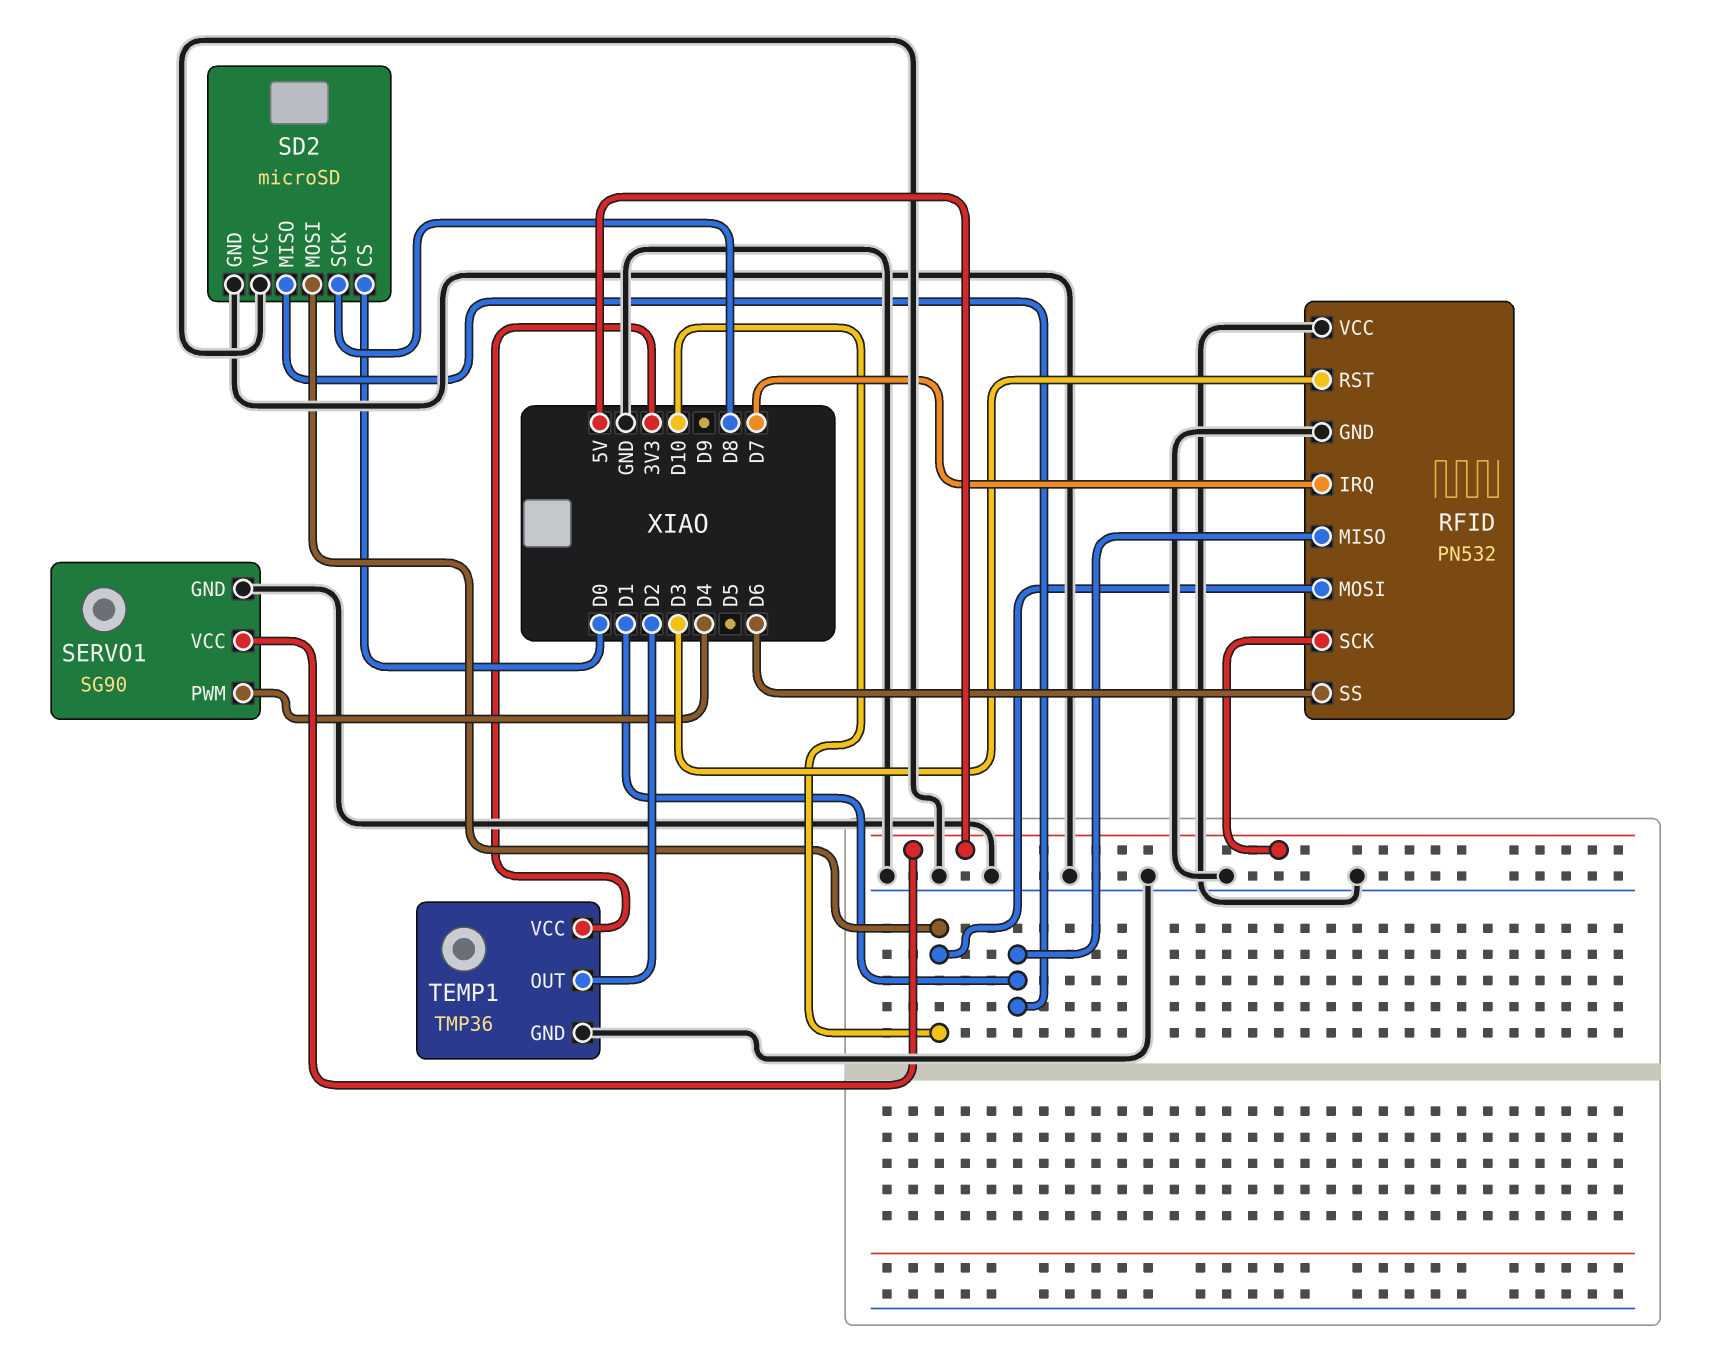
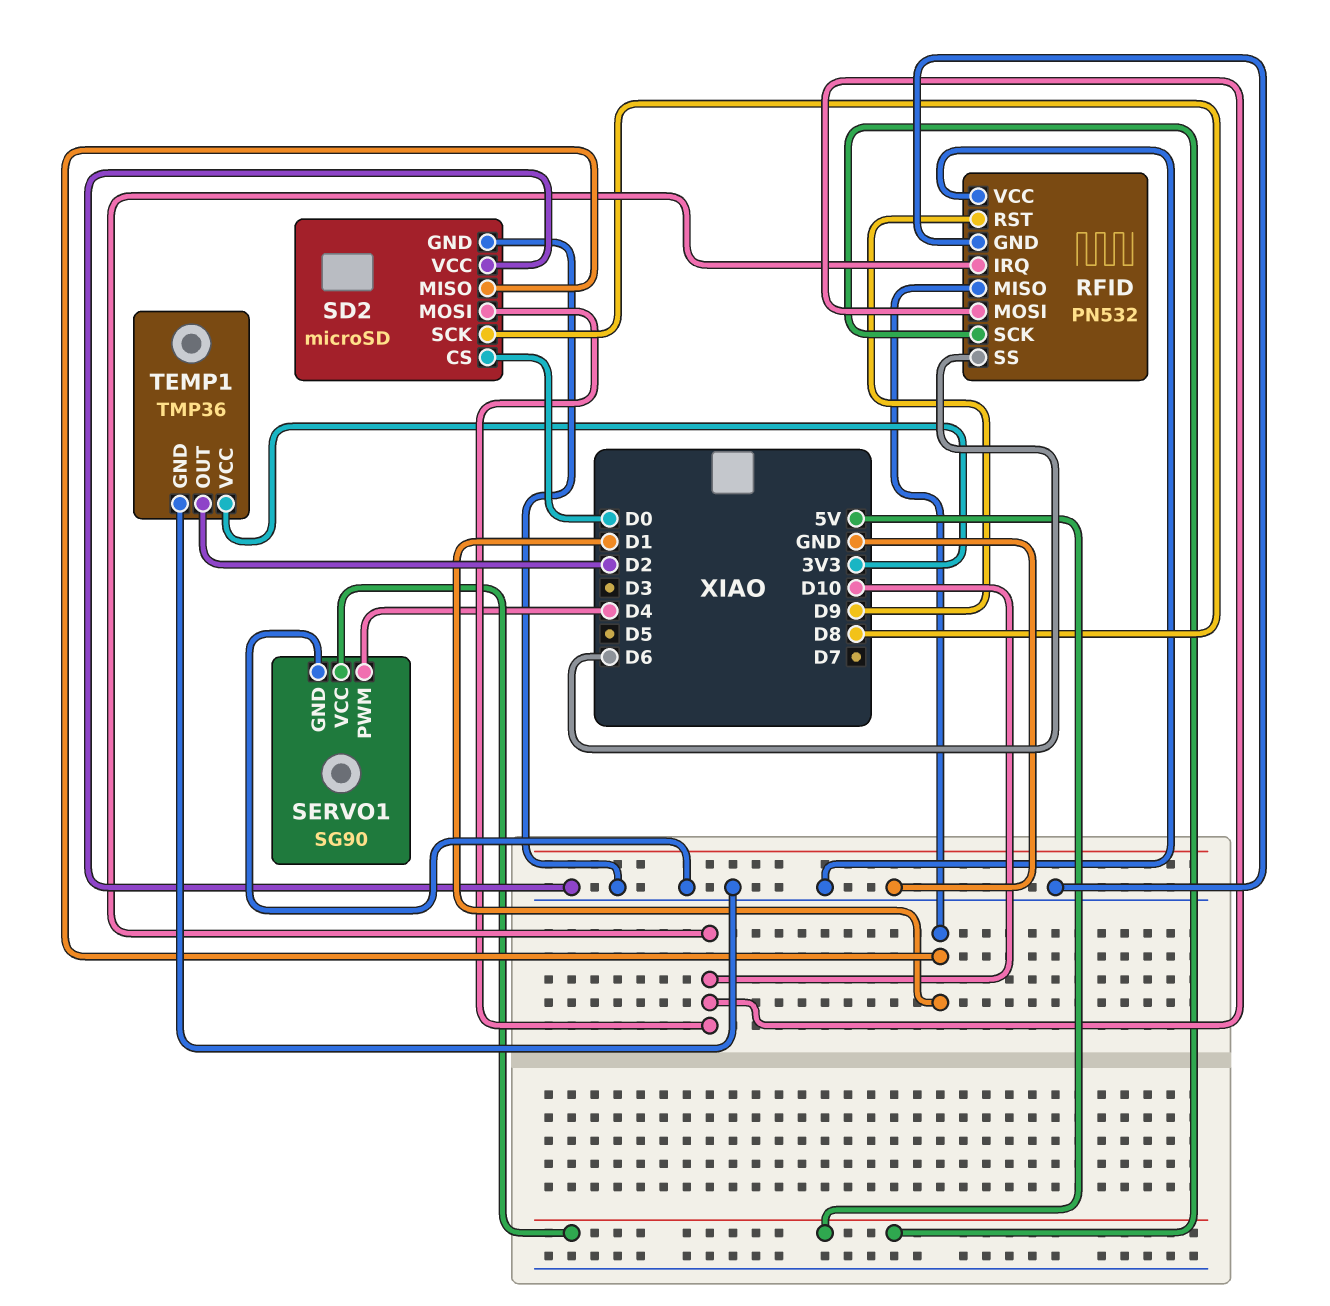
RFID pin IRQ: D7 -> D10
RFID pin RST: D3 -> D9

